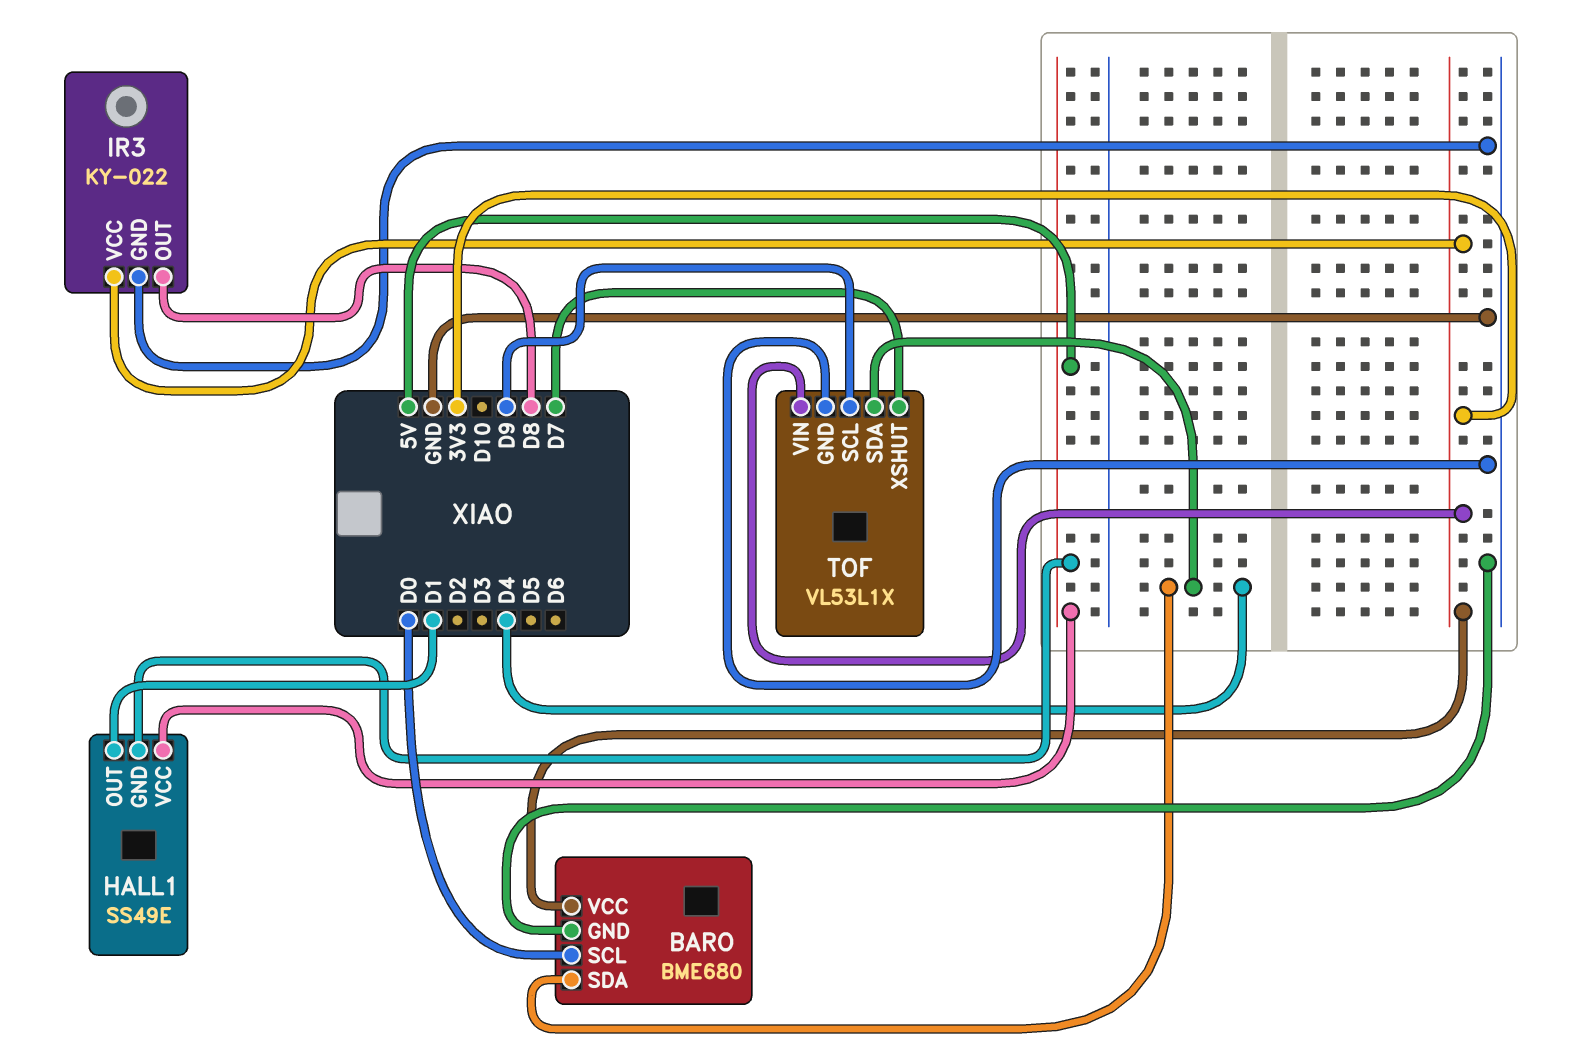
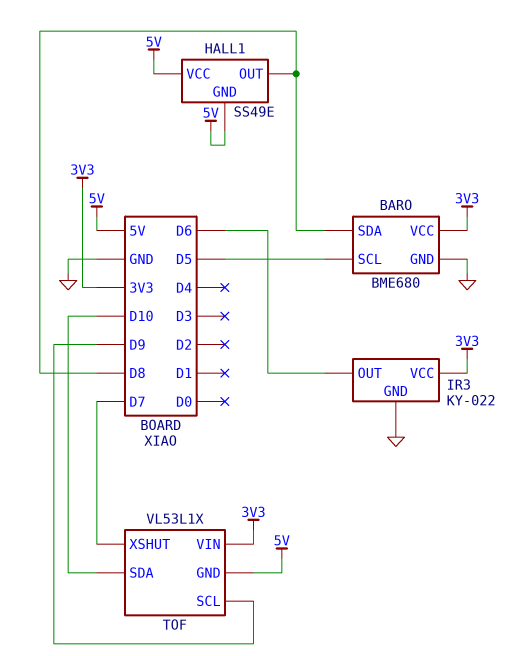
BARO pin SCL: D0 -> D5
BARO pin SDA: D4 -> D8
HALL1 pin OUT: D1 -> D8
IR3 pin OUT: D8 -> D6
TOF pin GND: GND -> 5V
TOF pin SDA: D4 -> D10

